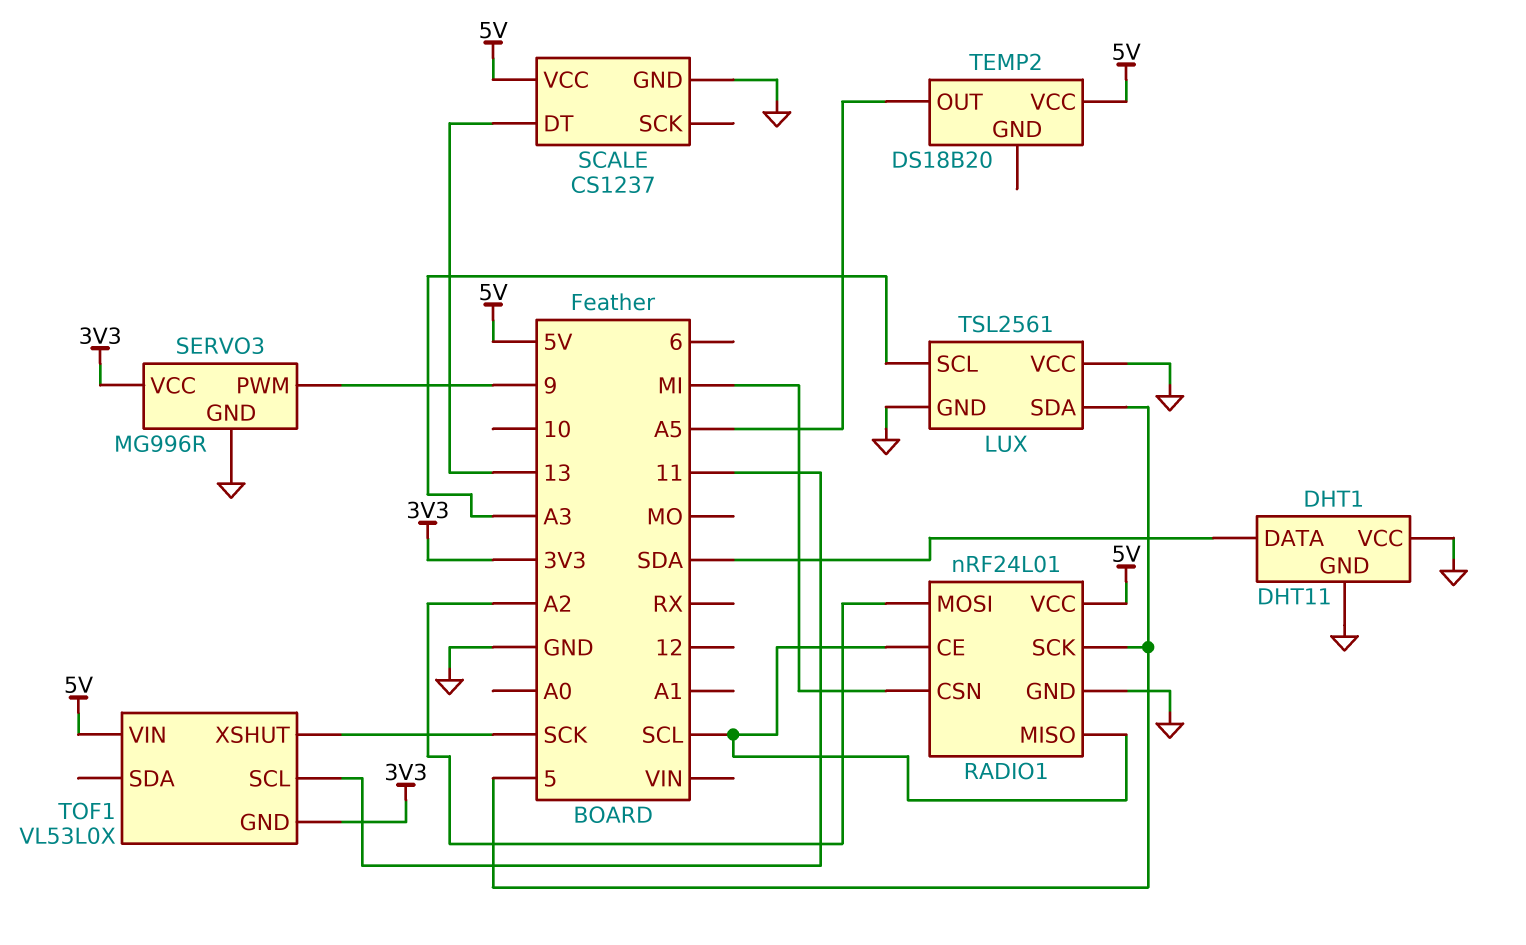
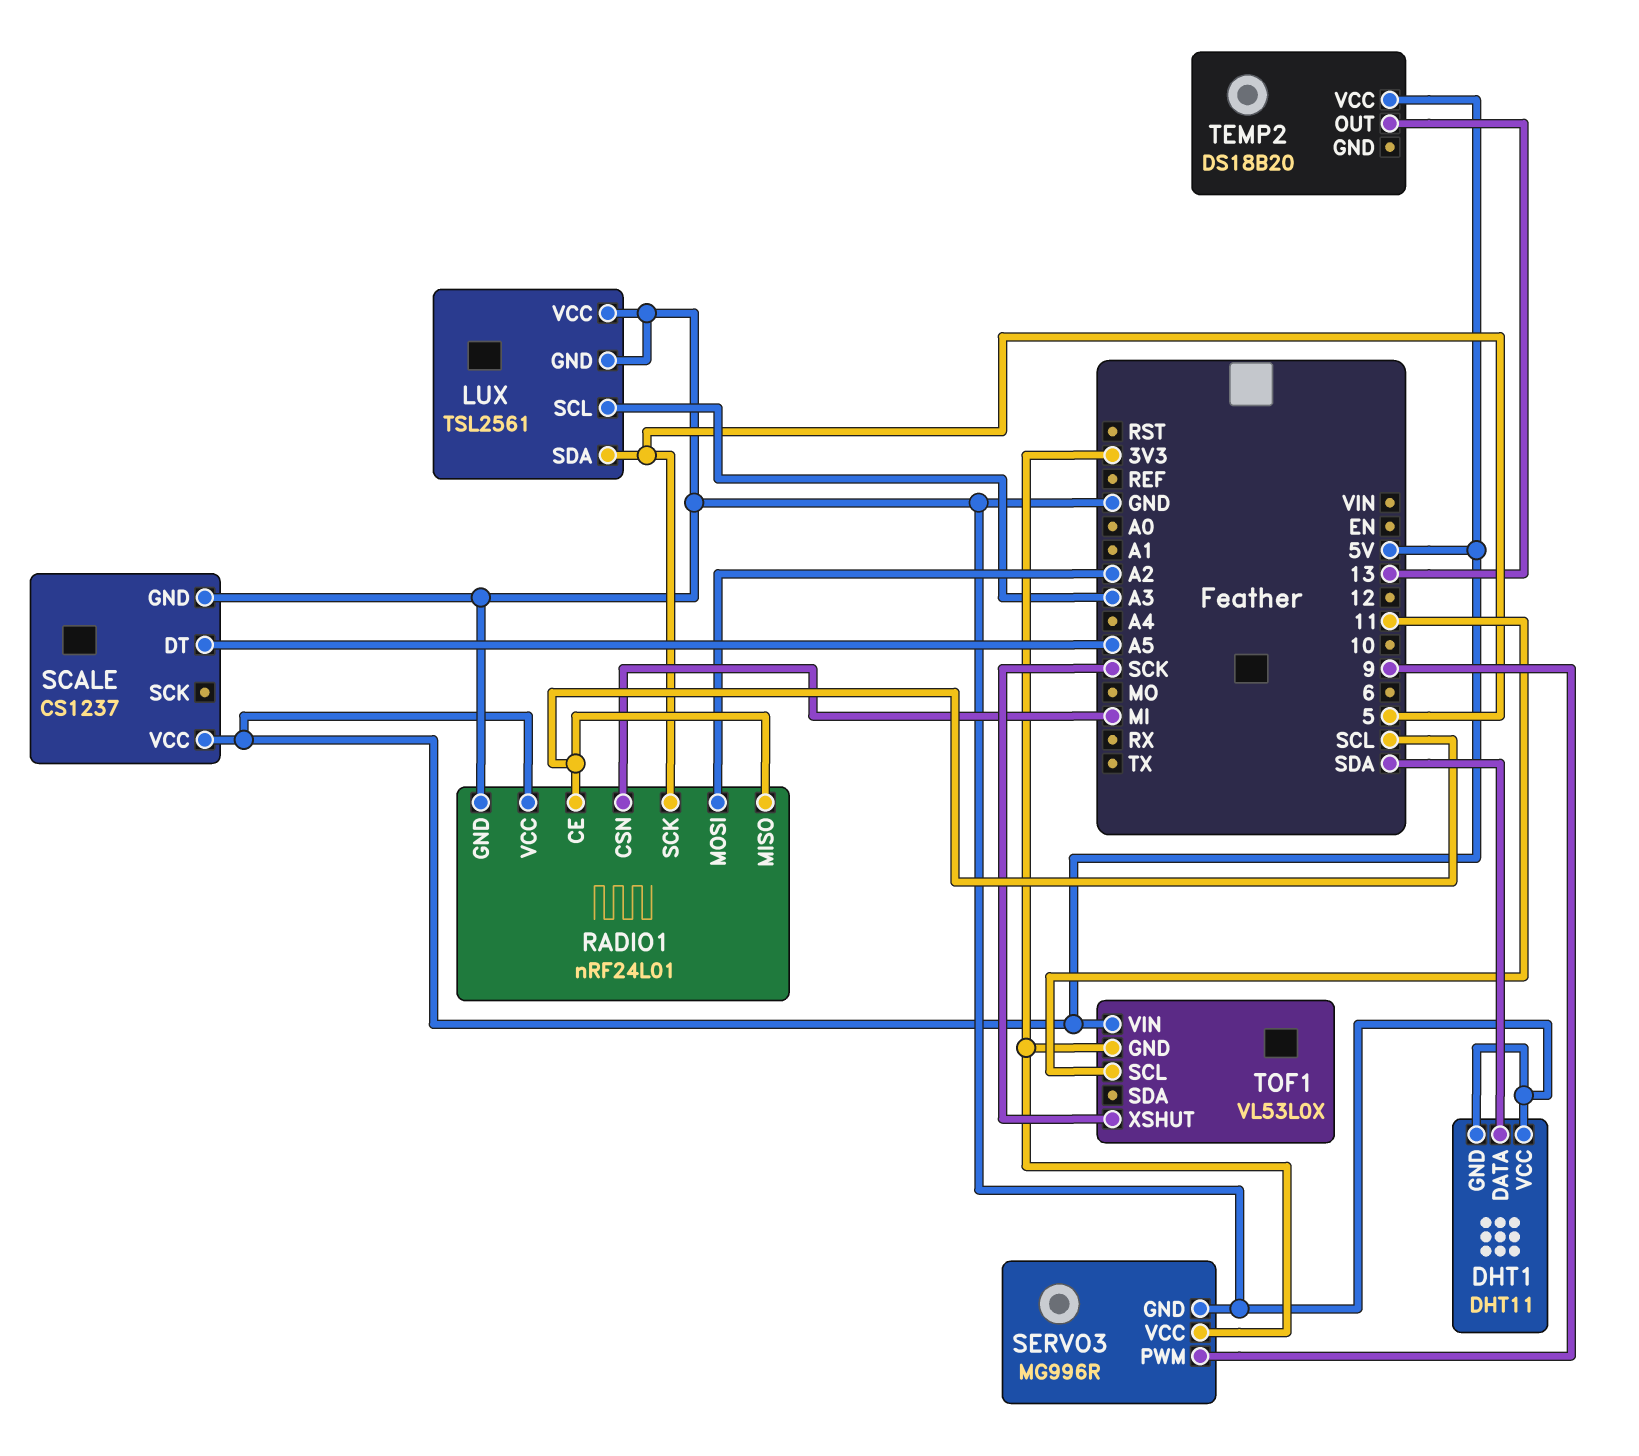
SCALE pin DT: 13 -> A5
TEMP2 pin OUT: A5 -> 13

